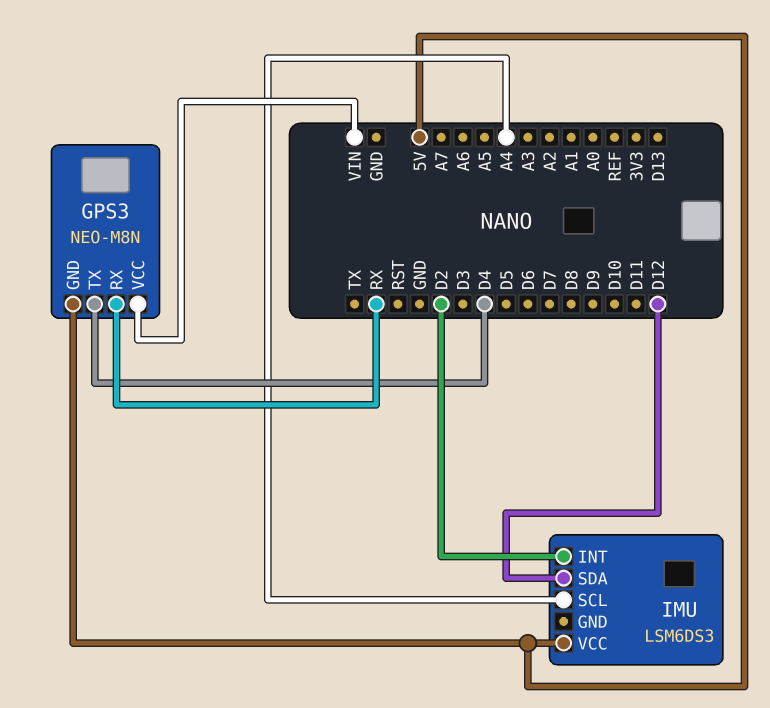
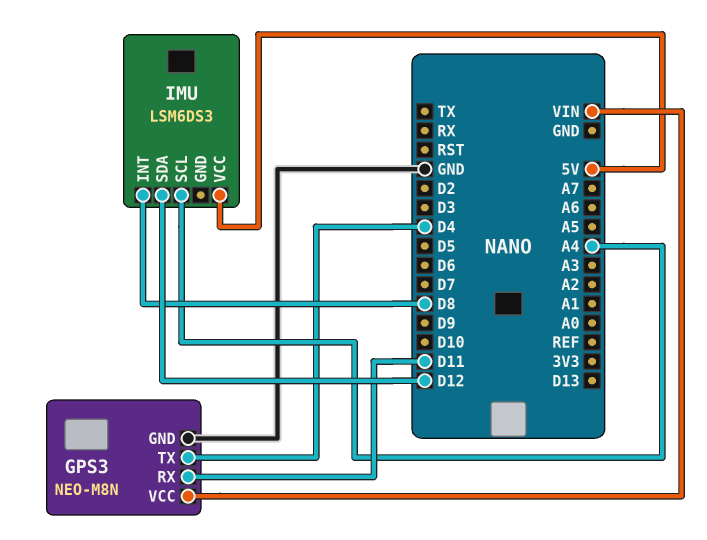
GPS3 pin GND: 5V -> GND
GPS3 pin RX: RX -> D11
IMU pin INT: D2 -> D8

